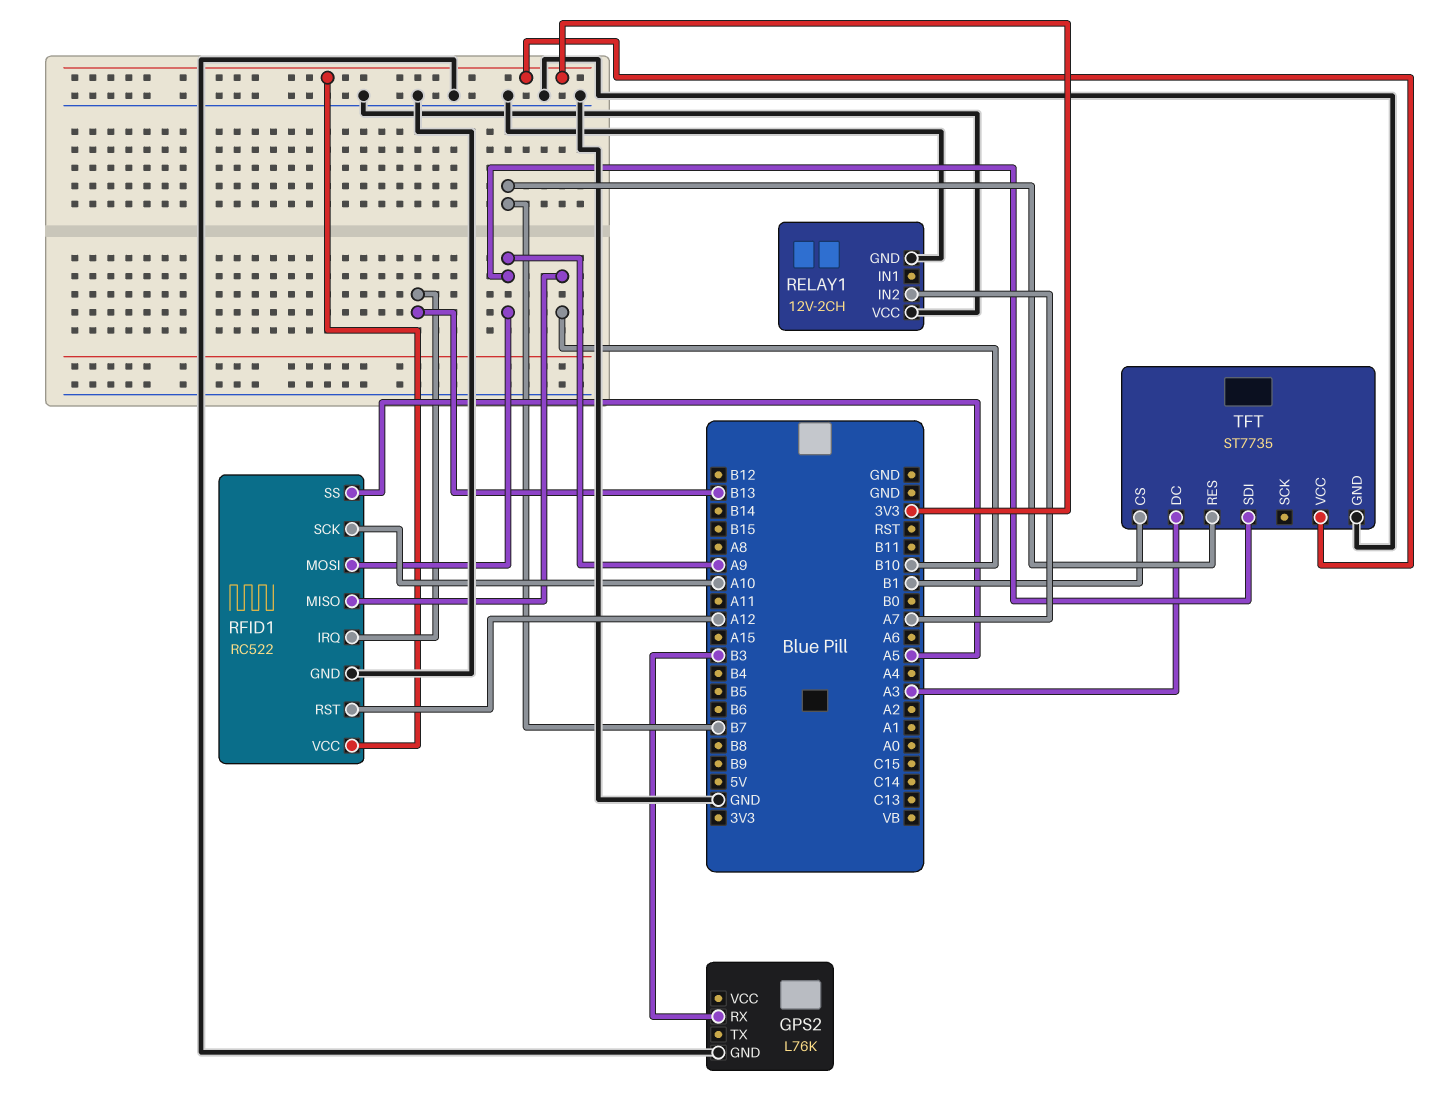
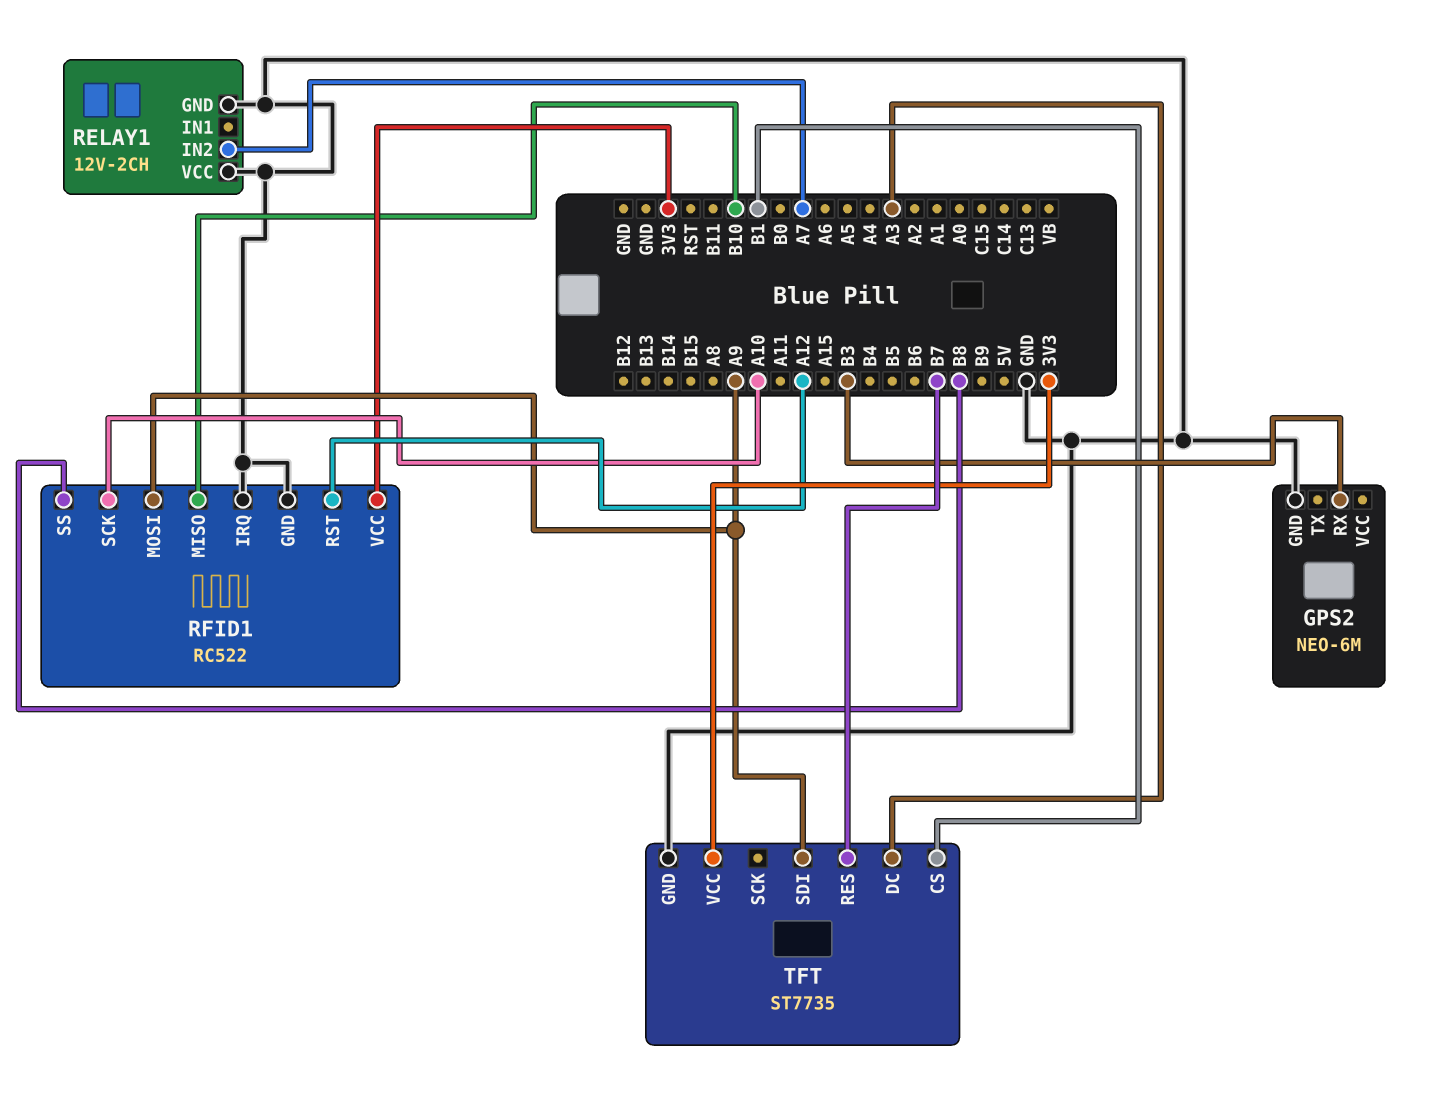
GPS2: L76K -> NEO-6M
RFID1 pin IRQ: B13 -> GND
RFID1 pin SS: A5 -> B8

